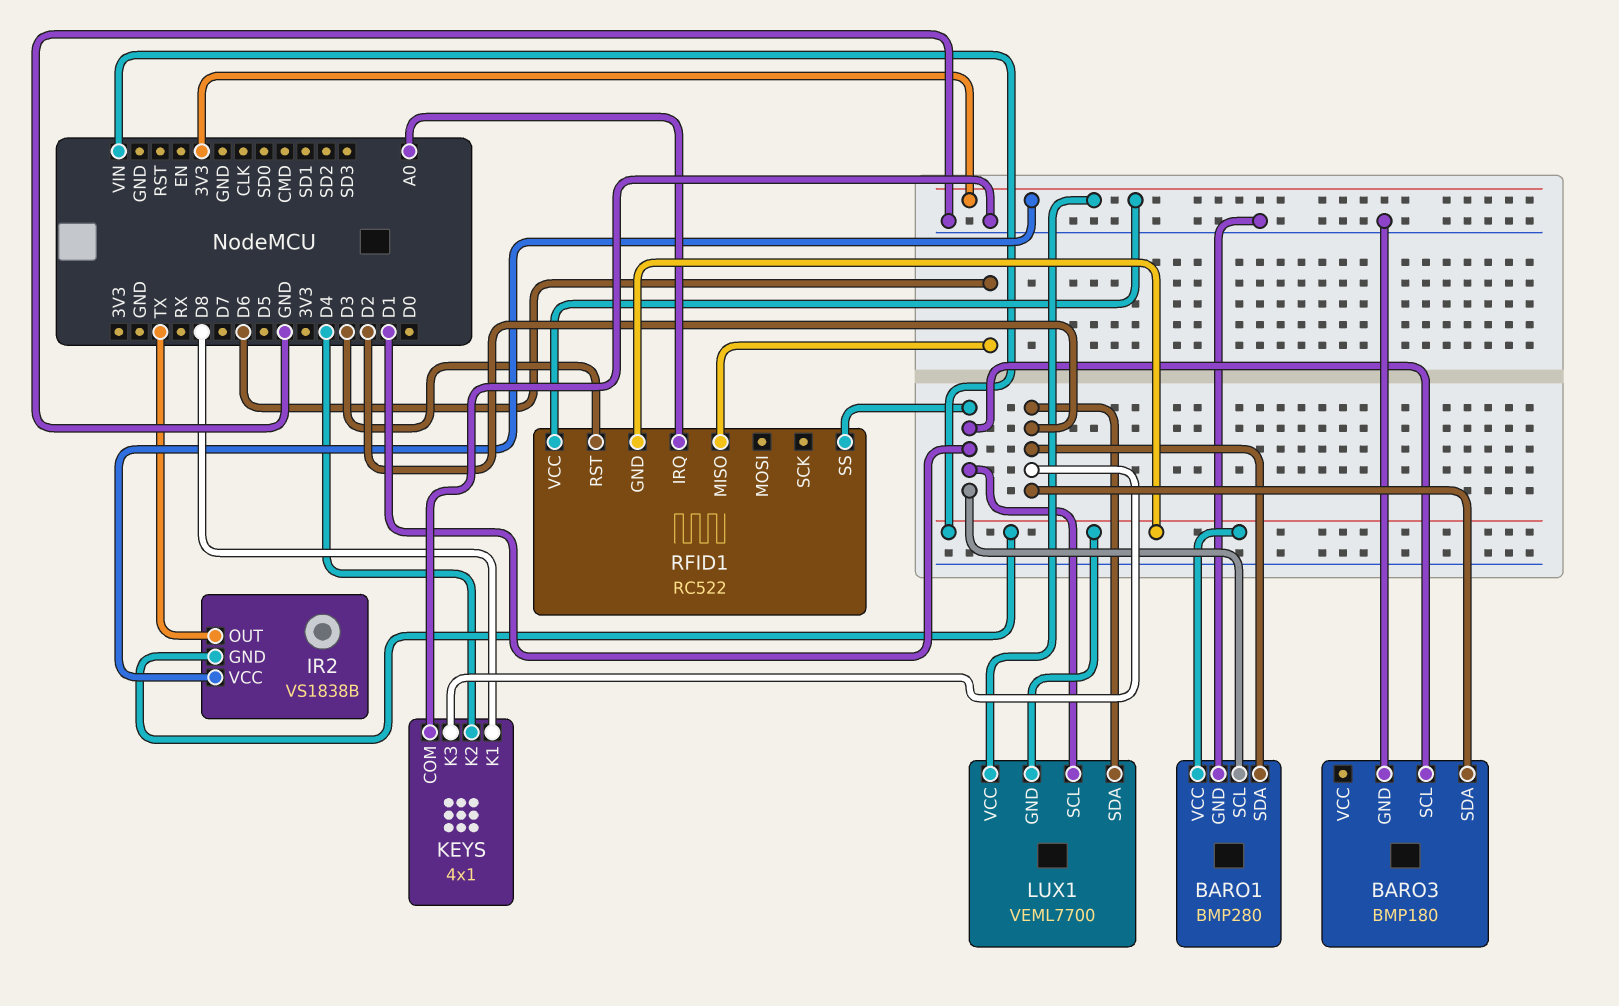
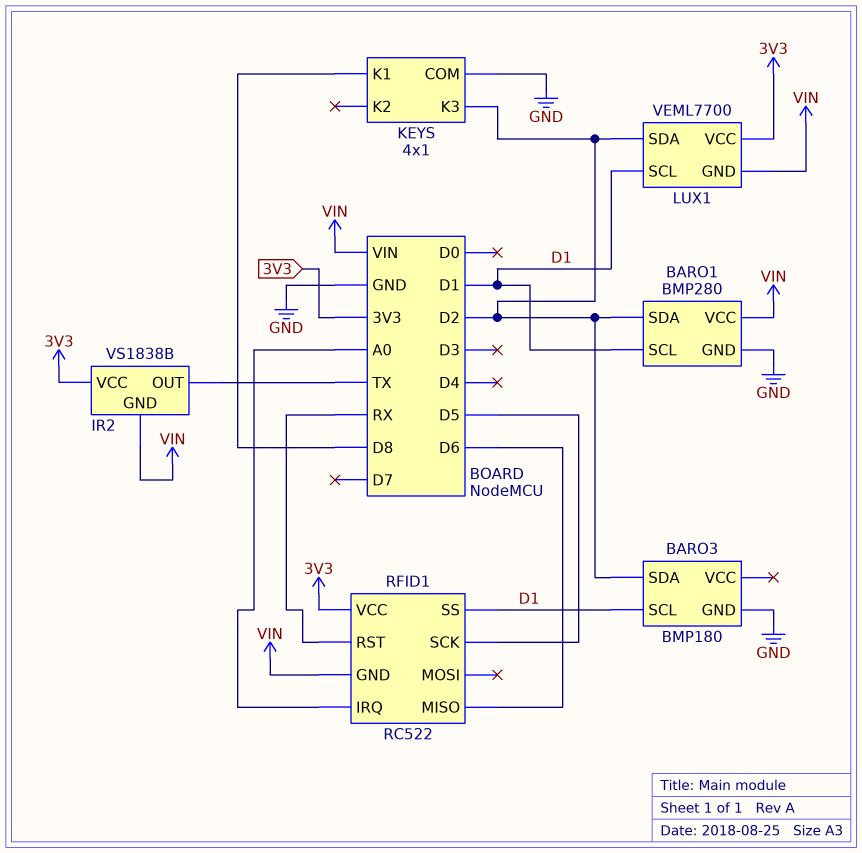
KEYS pin K2: D4 -> none
RFID1 pin RST: D3 -> RX
RFID1 pin SCK: none -> D5

